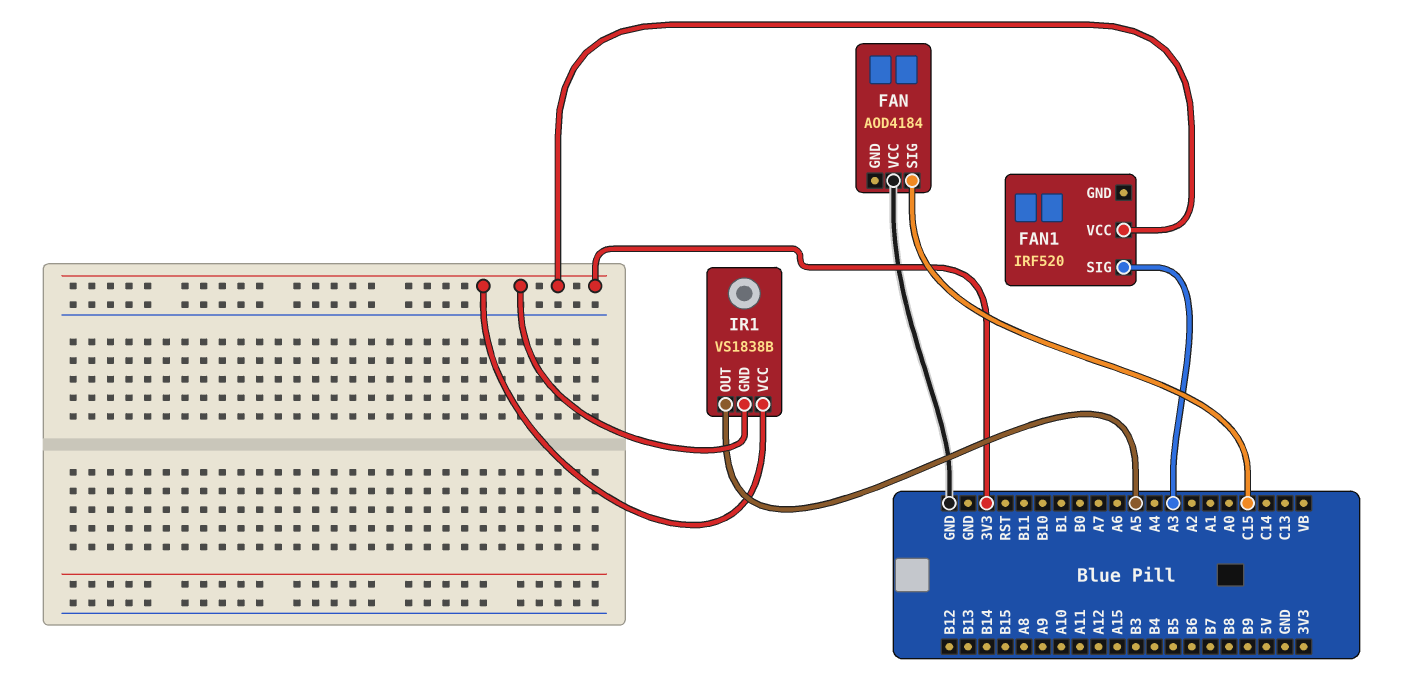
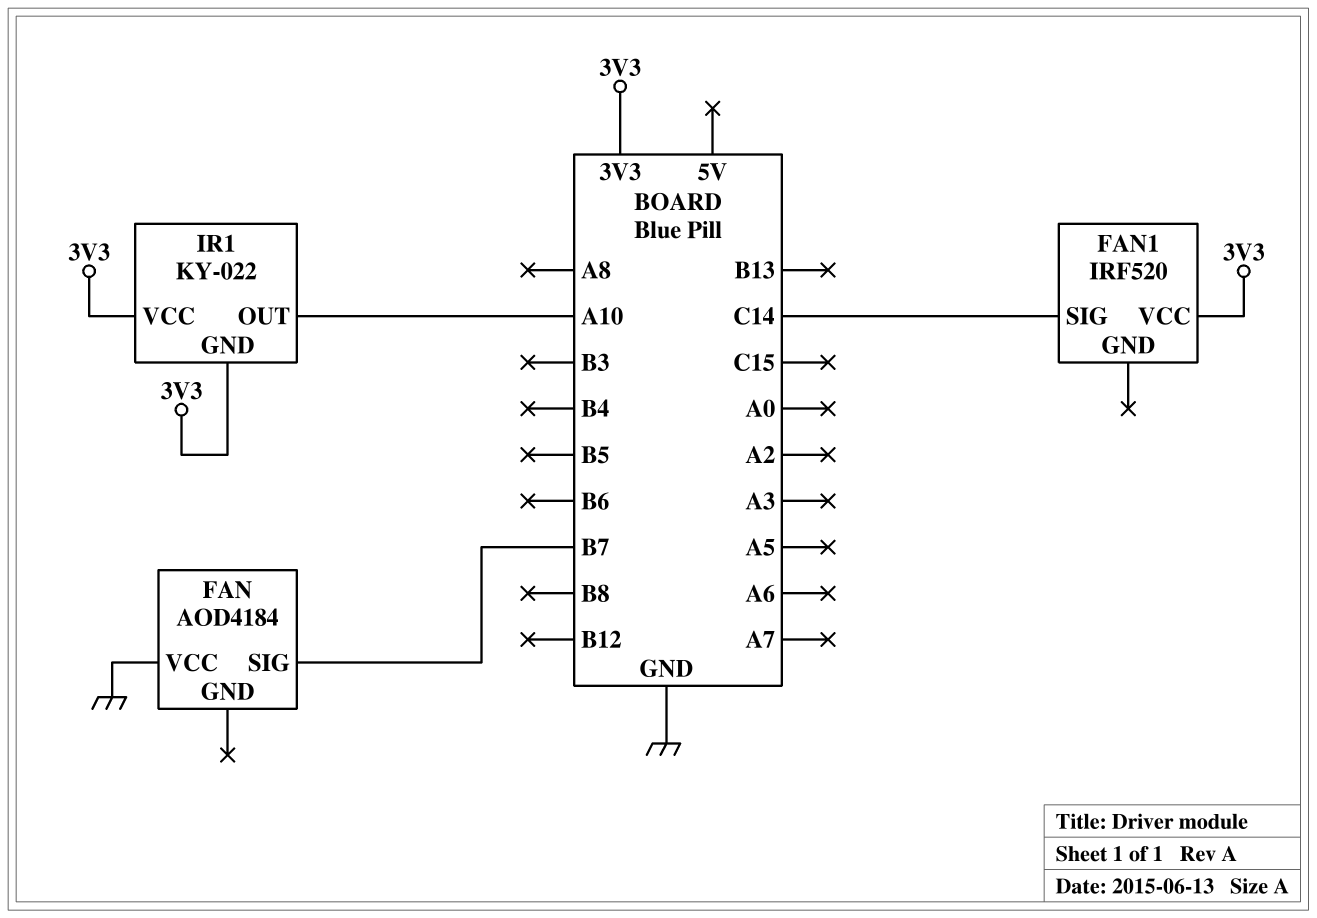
FAN pin SIG: C15 -> B7
FAN1 pin SIG: A3 -> C14
IR1: VS1838B -> KY-022
IR1 pin OUT: A5 -> A10

